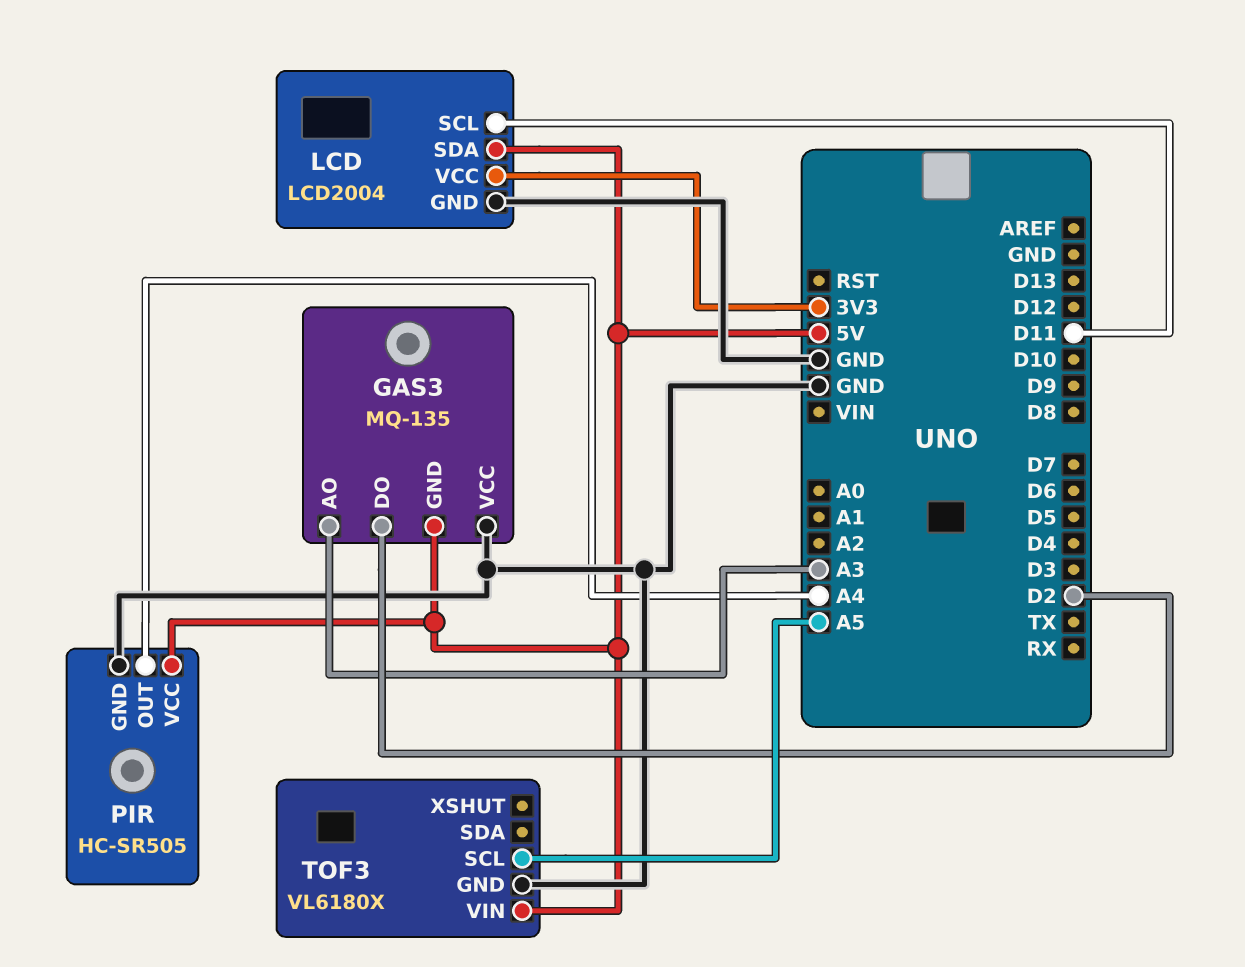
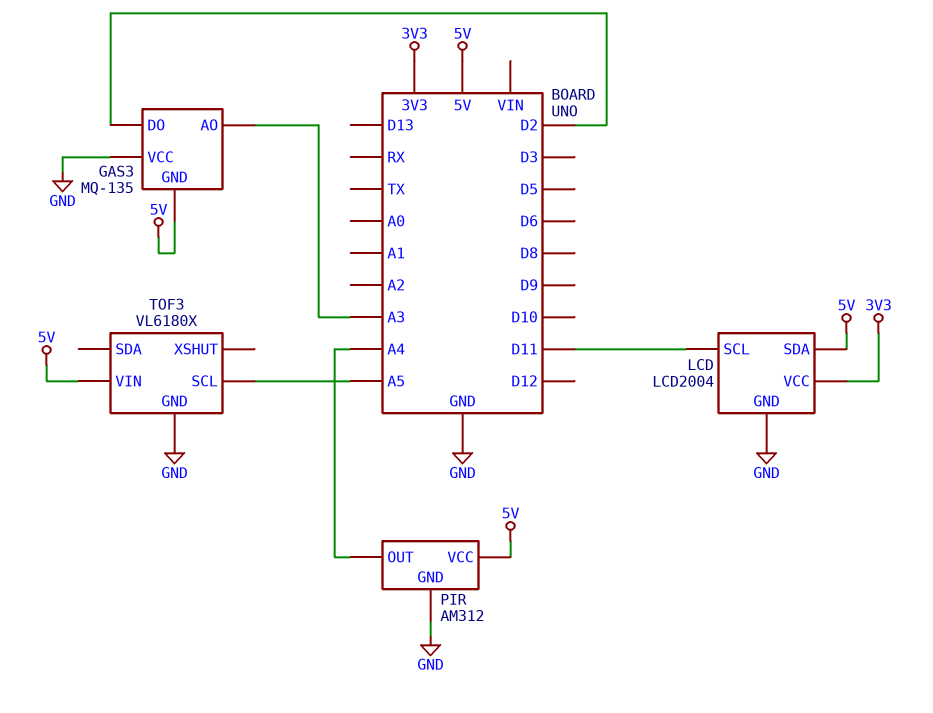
PIR: HC-SR505 -> AM312

